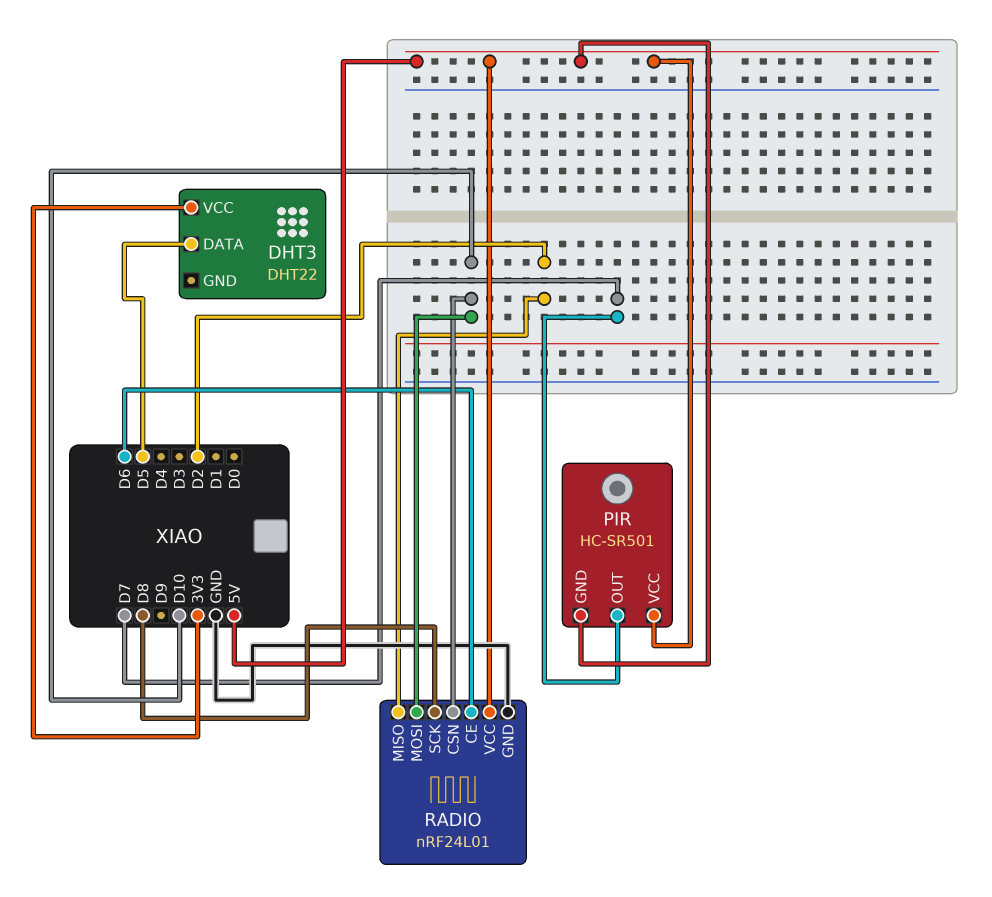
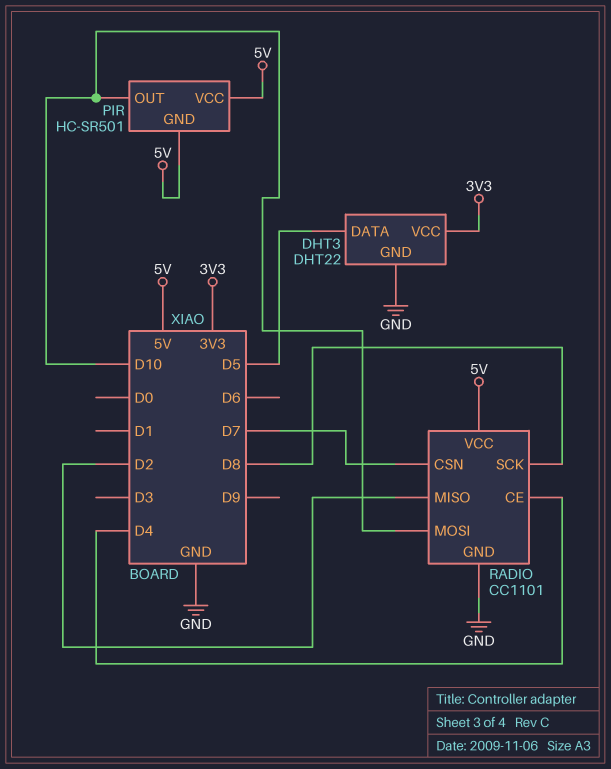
DHT3 pin GND: none -> GND
PIR pin OUT: D7 -> D10
RADIO: nRF24L01 -> CC1101
RADIO pin CE: D6 -> D4
RADIO pin CSN: D10 -> D7

